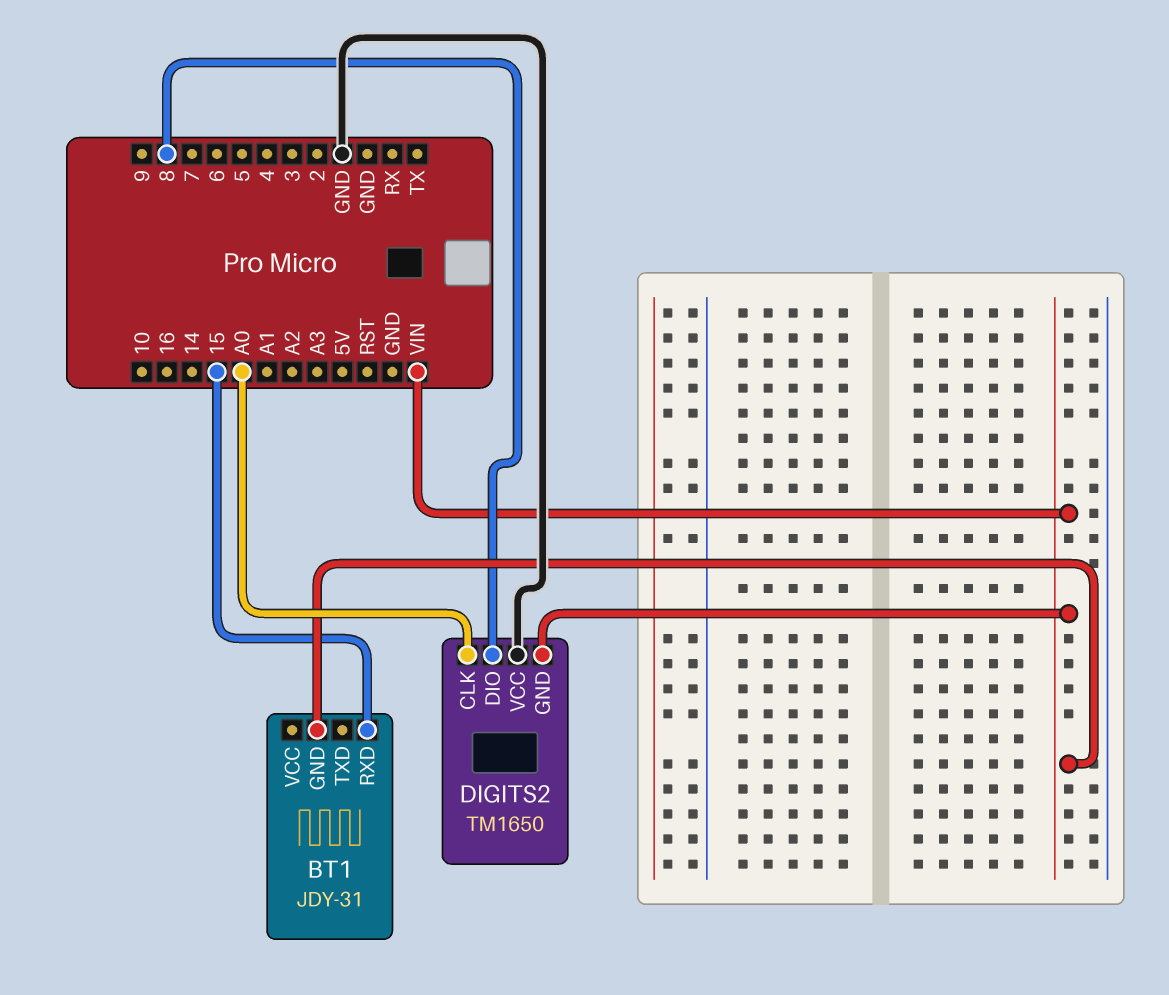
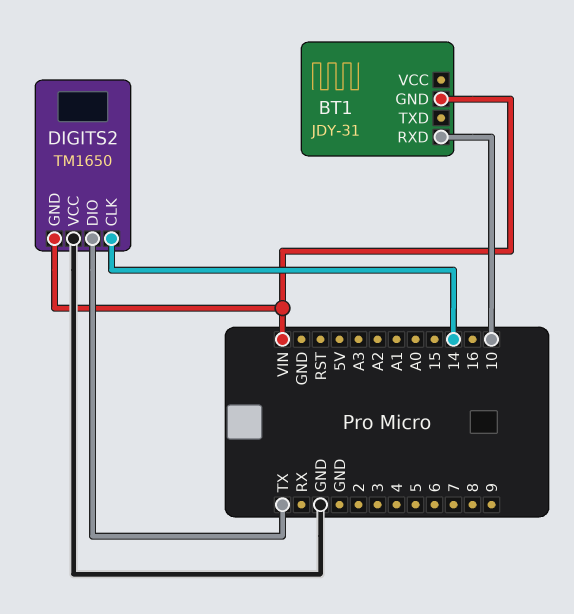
BT1 pin RXD: 15 -> 10
DIGITS2 pin CLK: A0 -> 14
DIGITS2 pin DIO: 8 -> TX

